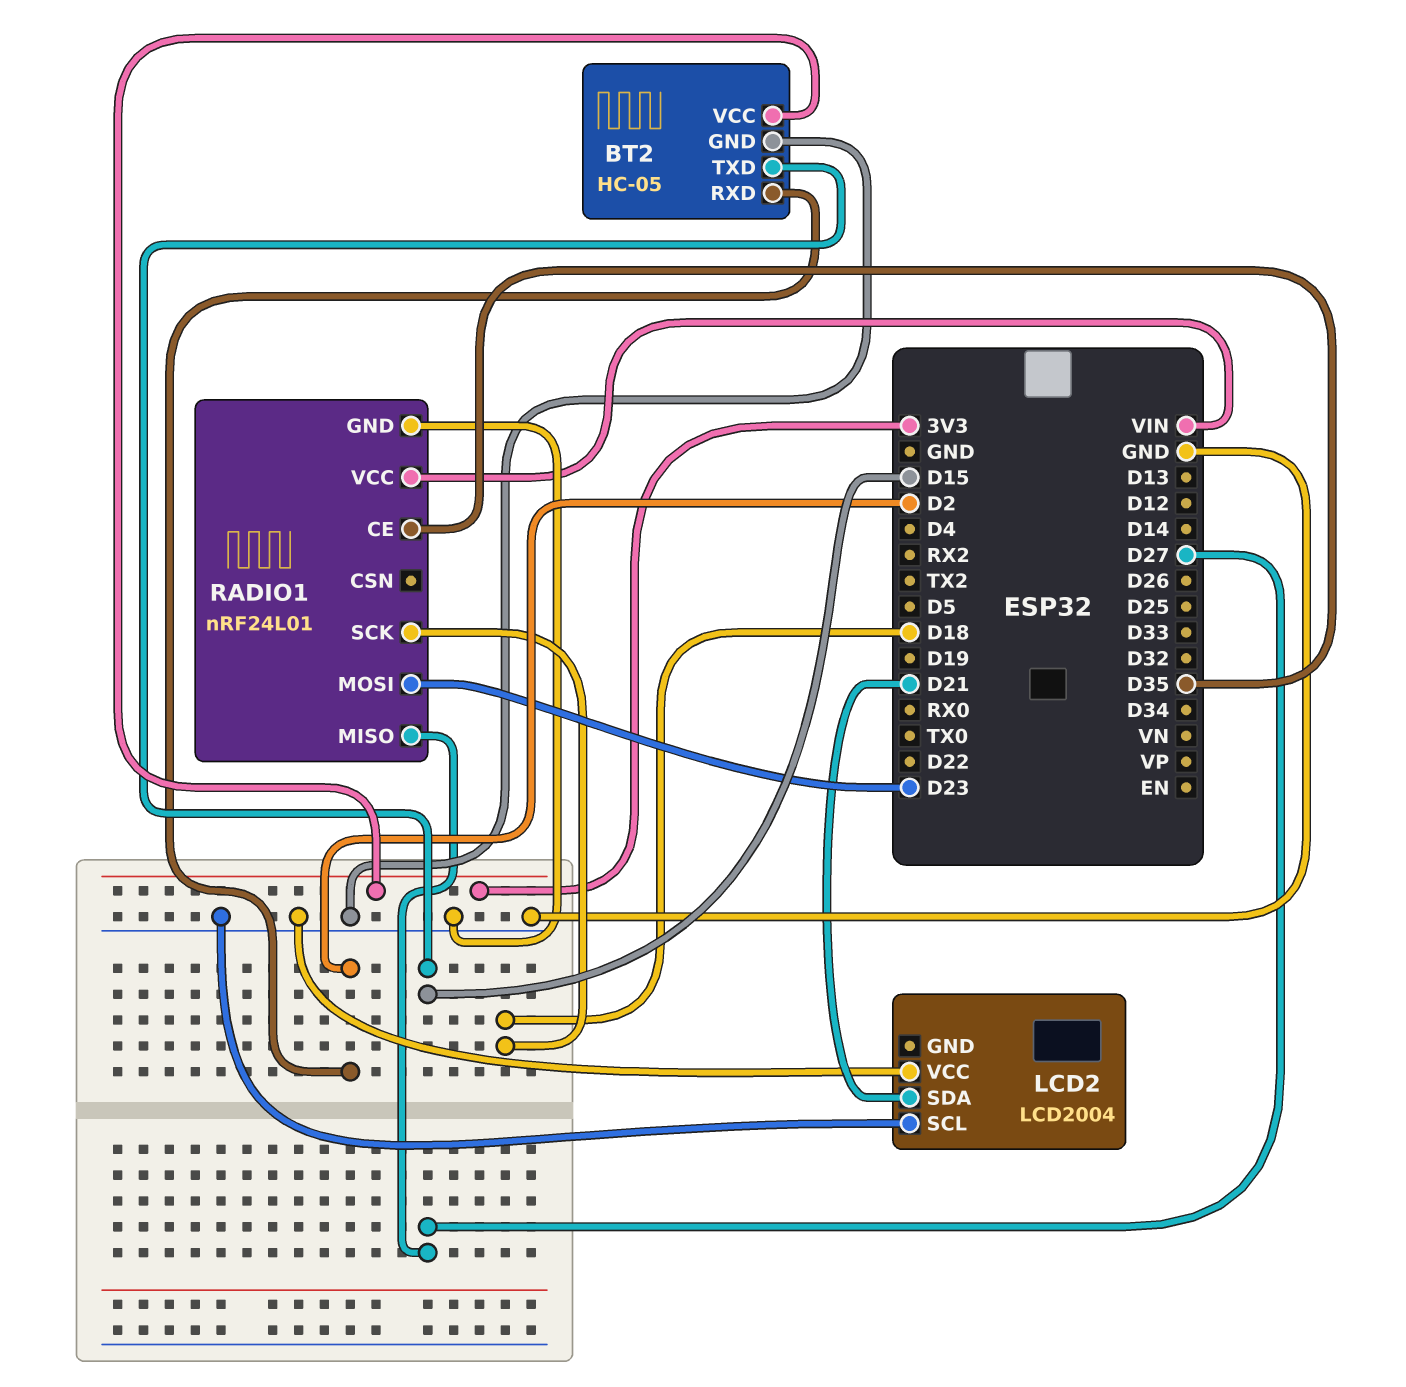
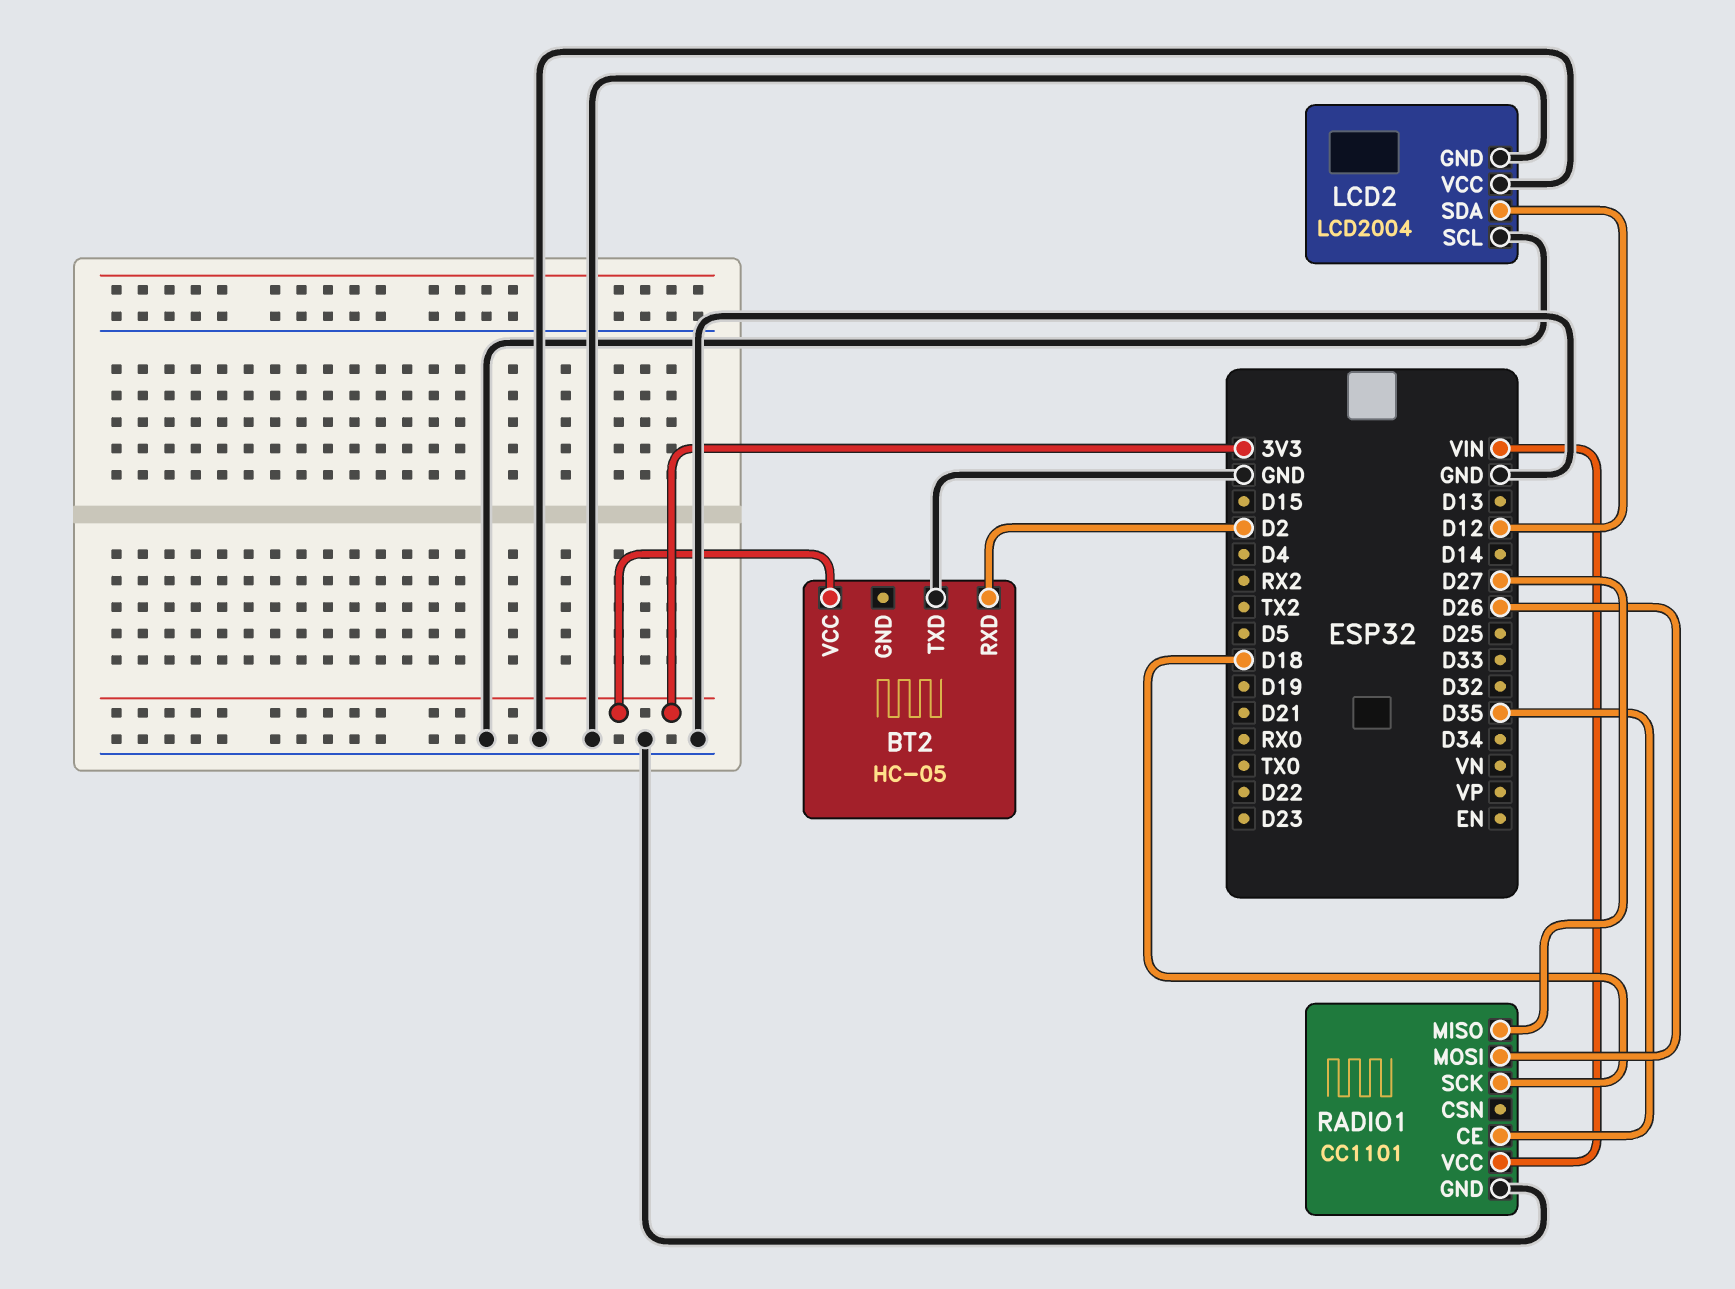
BT2 pin GND: GND -> none
BT2 pin TXD: D15 -> GND
LCD2 pin GND: none -> GND
LCD2 pin SDA: D21 -> D12
RADIO1: nRF24L01 -> CC1101
RADIO1 pin MOSI: D23 -> D26

